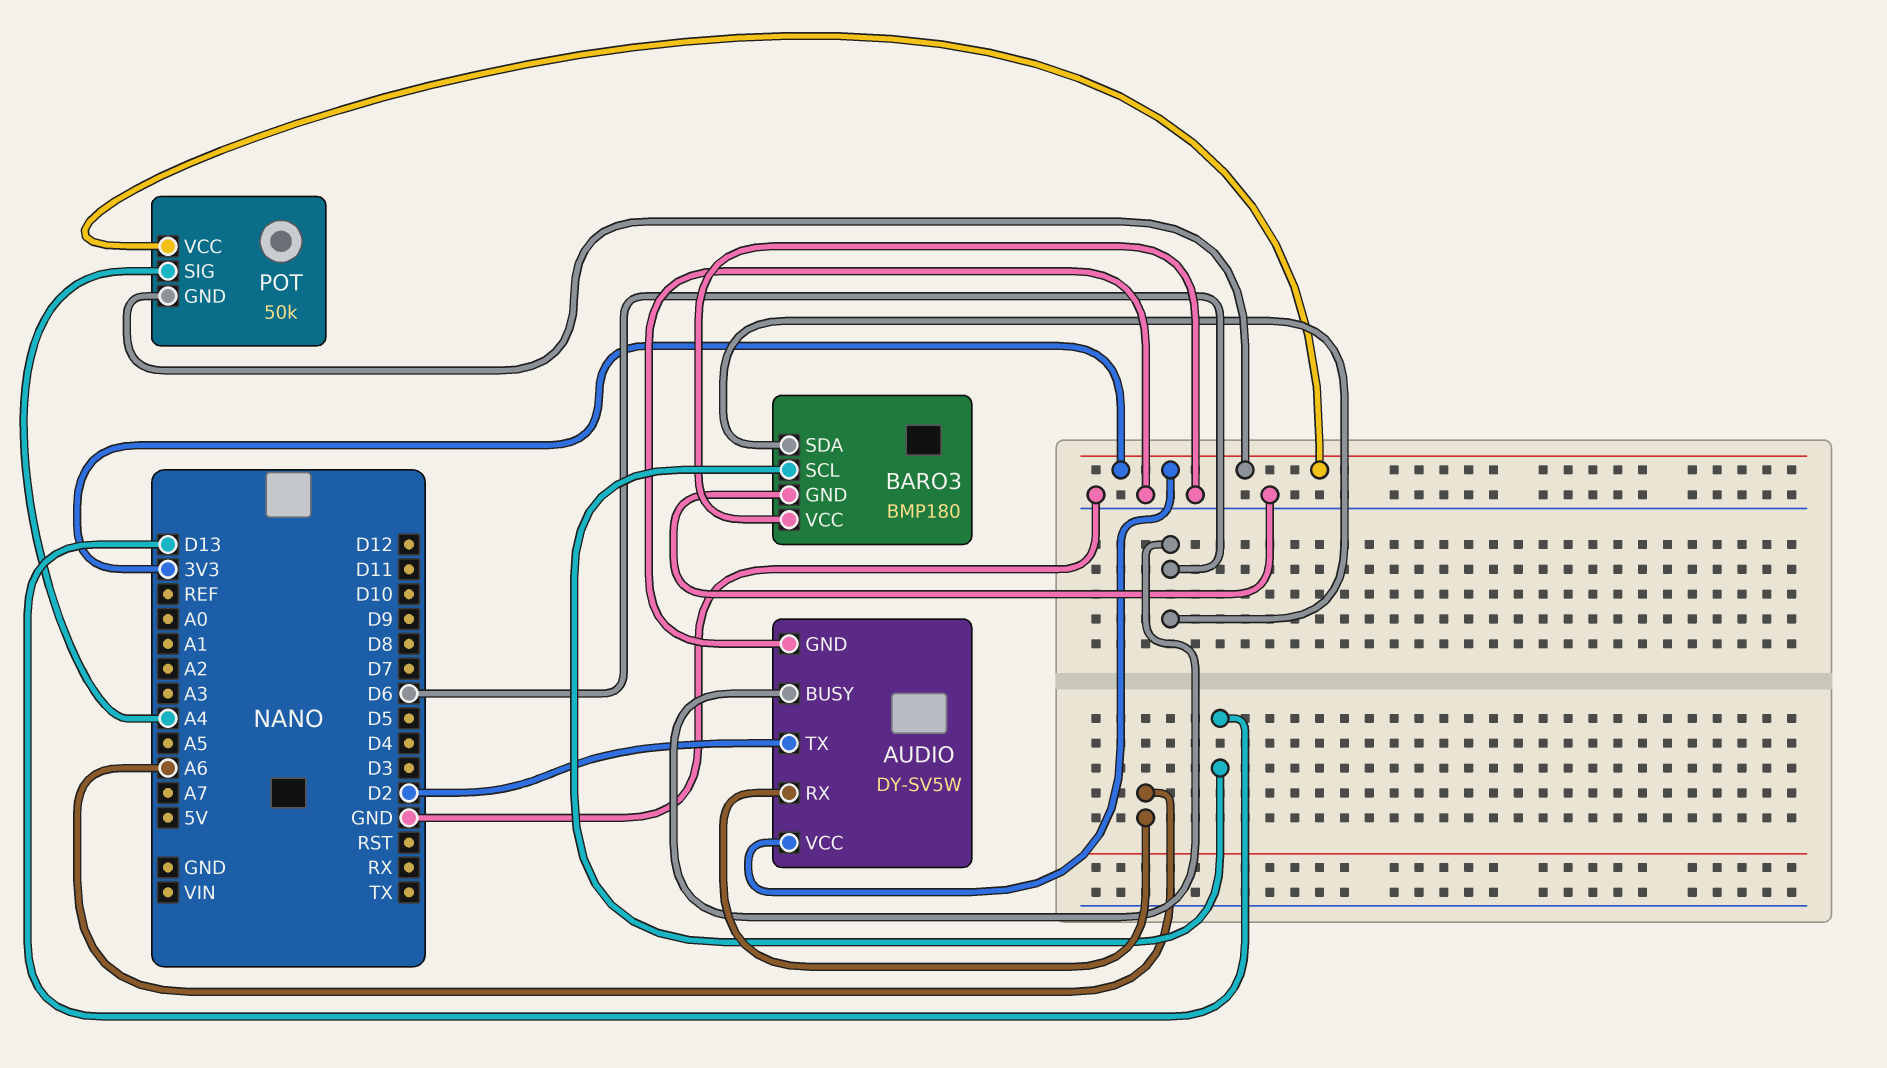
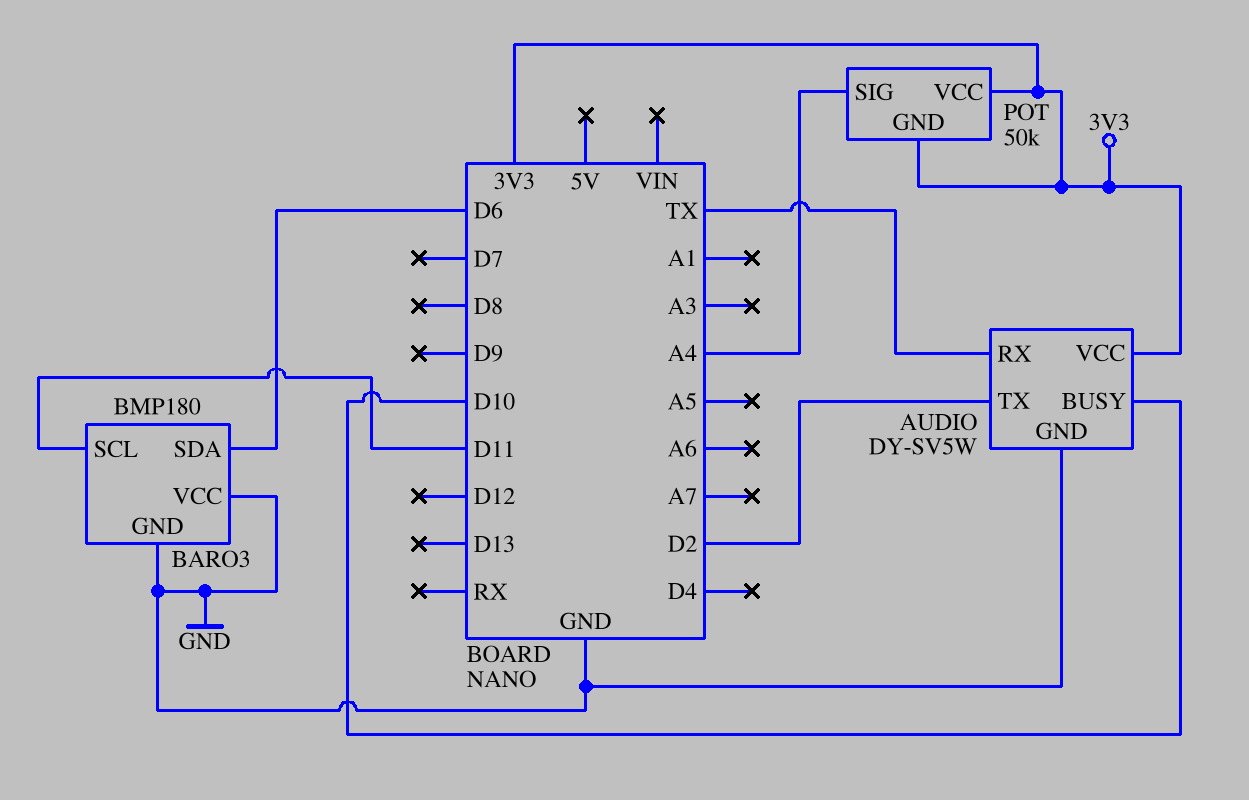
AUDIO pin BUSY: D6 -> D10
AUDIO pin RX: A6 -> TX
BARO3 pin SCL: D13 -> D11

